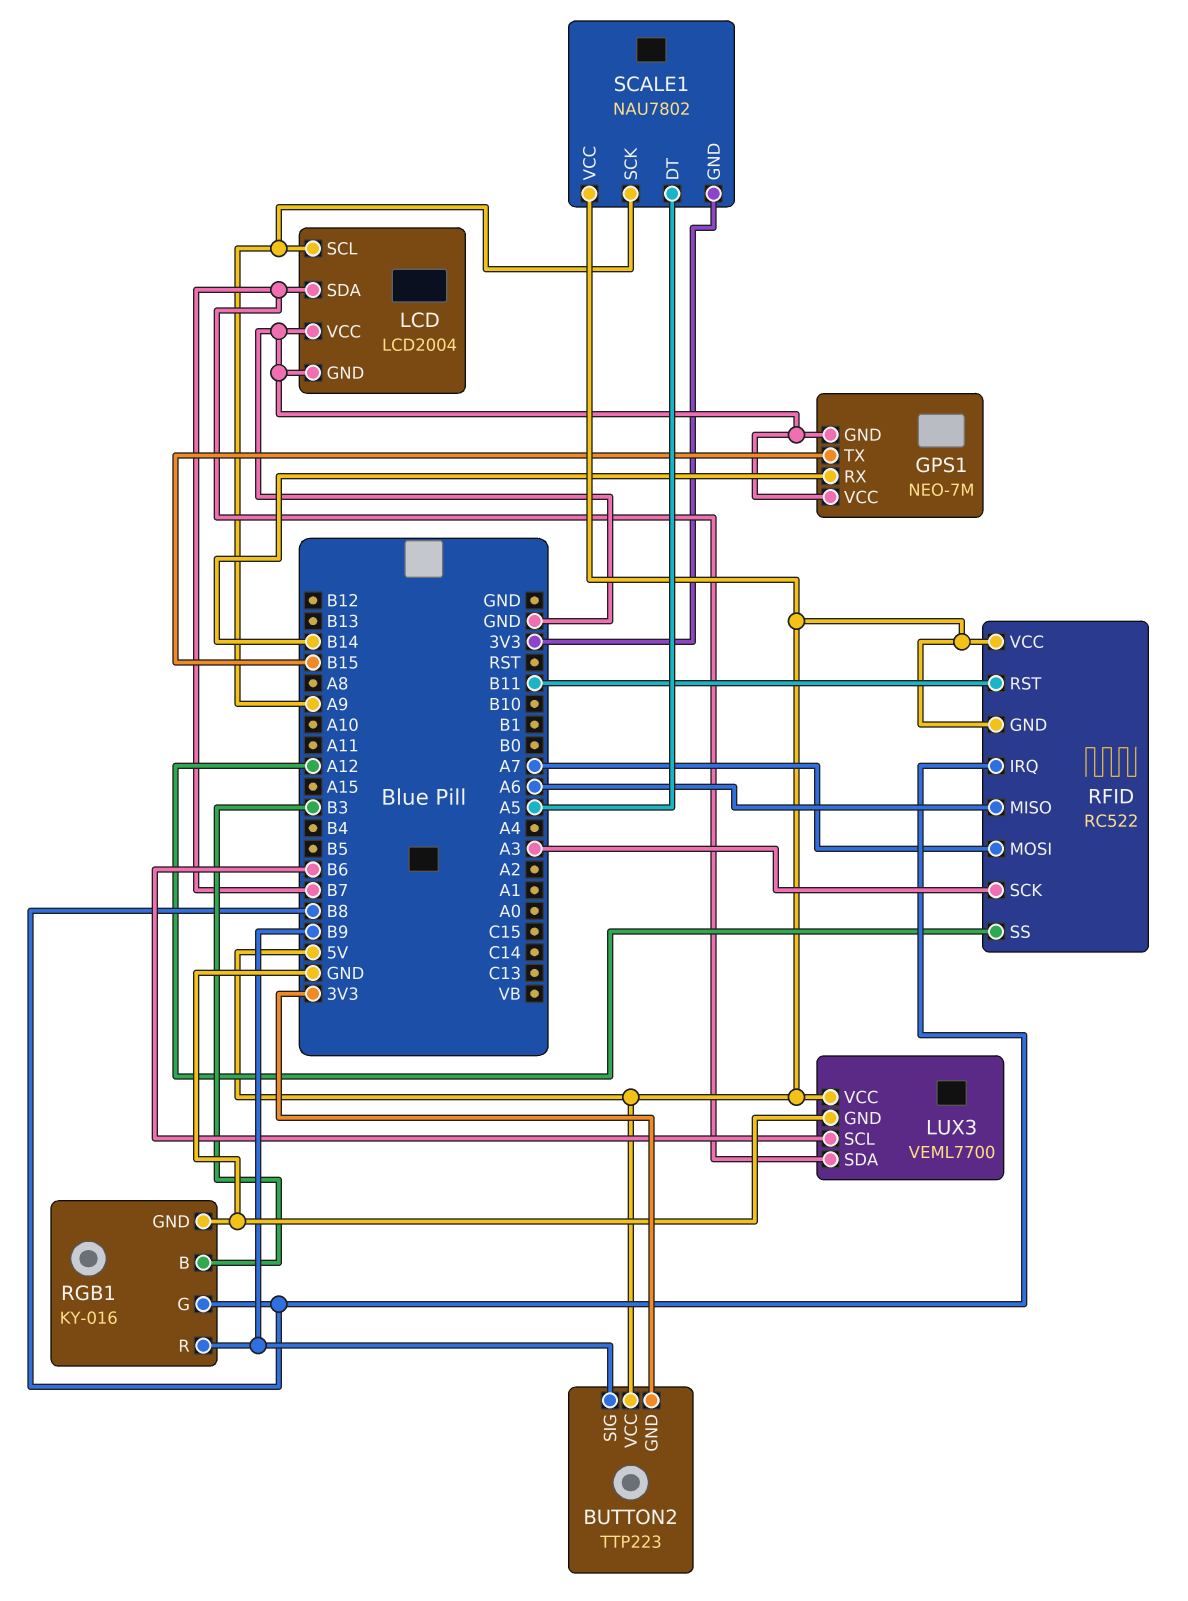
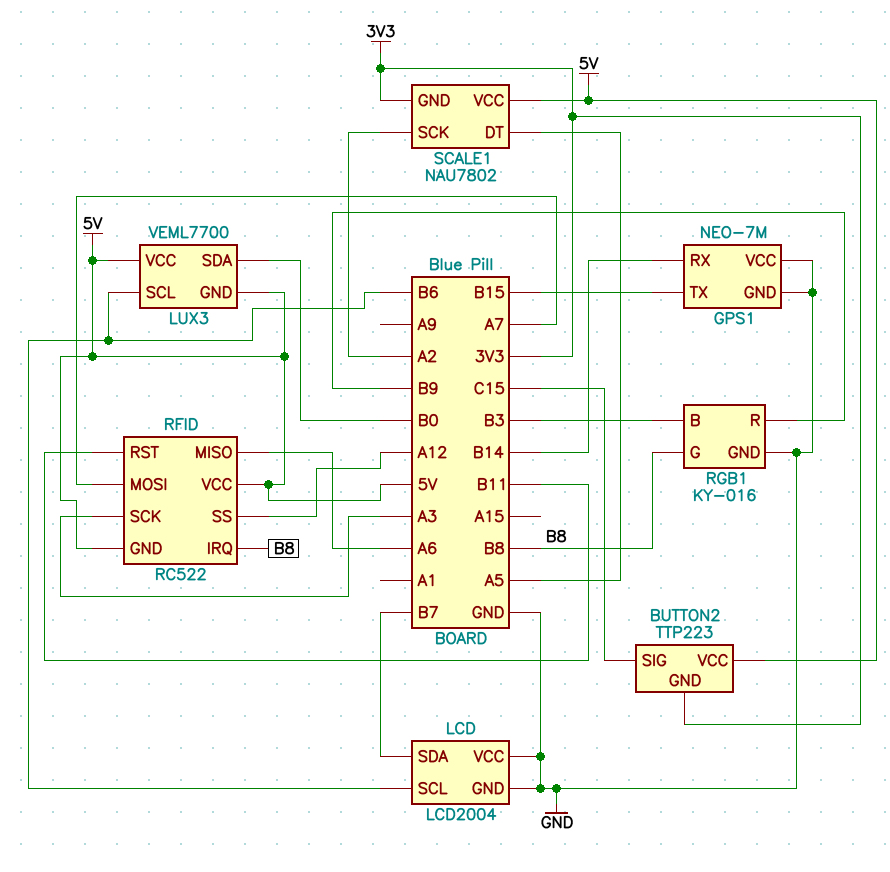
BUTTON2 pin SIG: B9 -> C15
LCD pin SCL: A9 -> B6
LUX3 pin GND: GND -> 5V
LUX3 pin SDA: B7 -> B0
SCALE1 pin SCK: A9 -> A2

